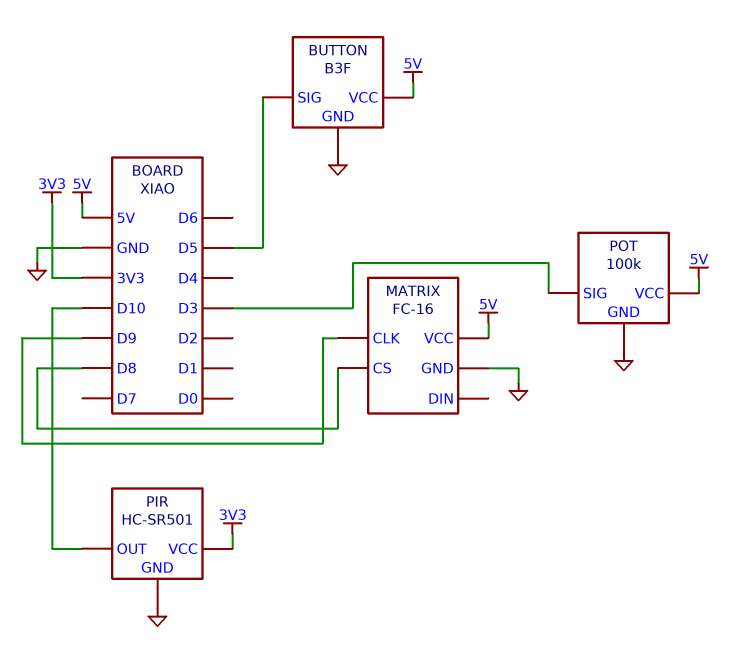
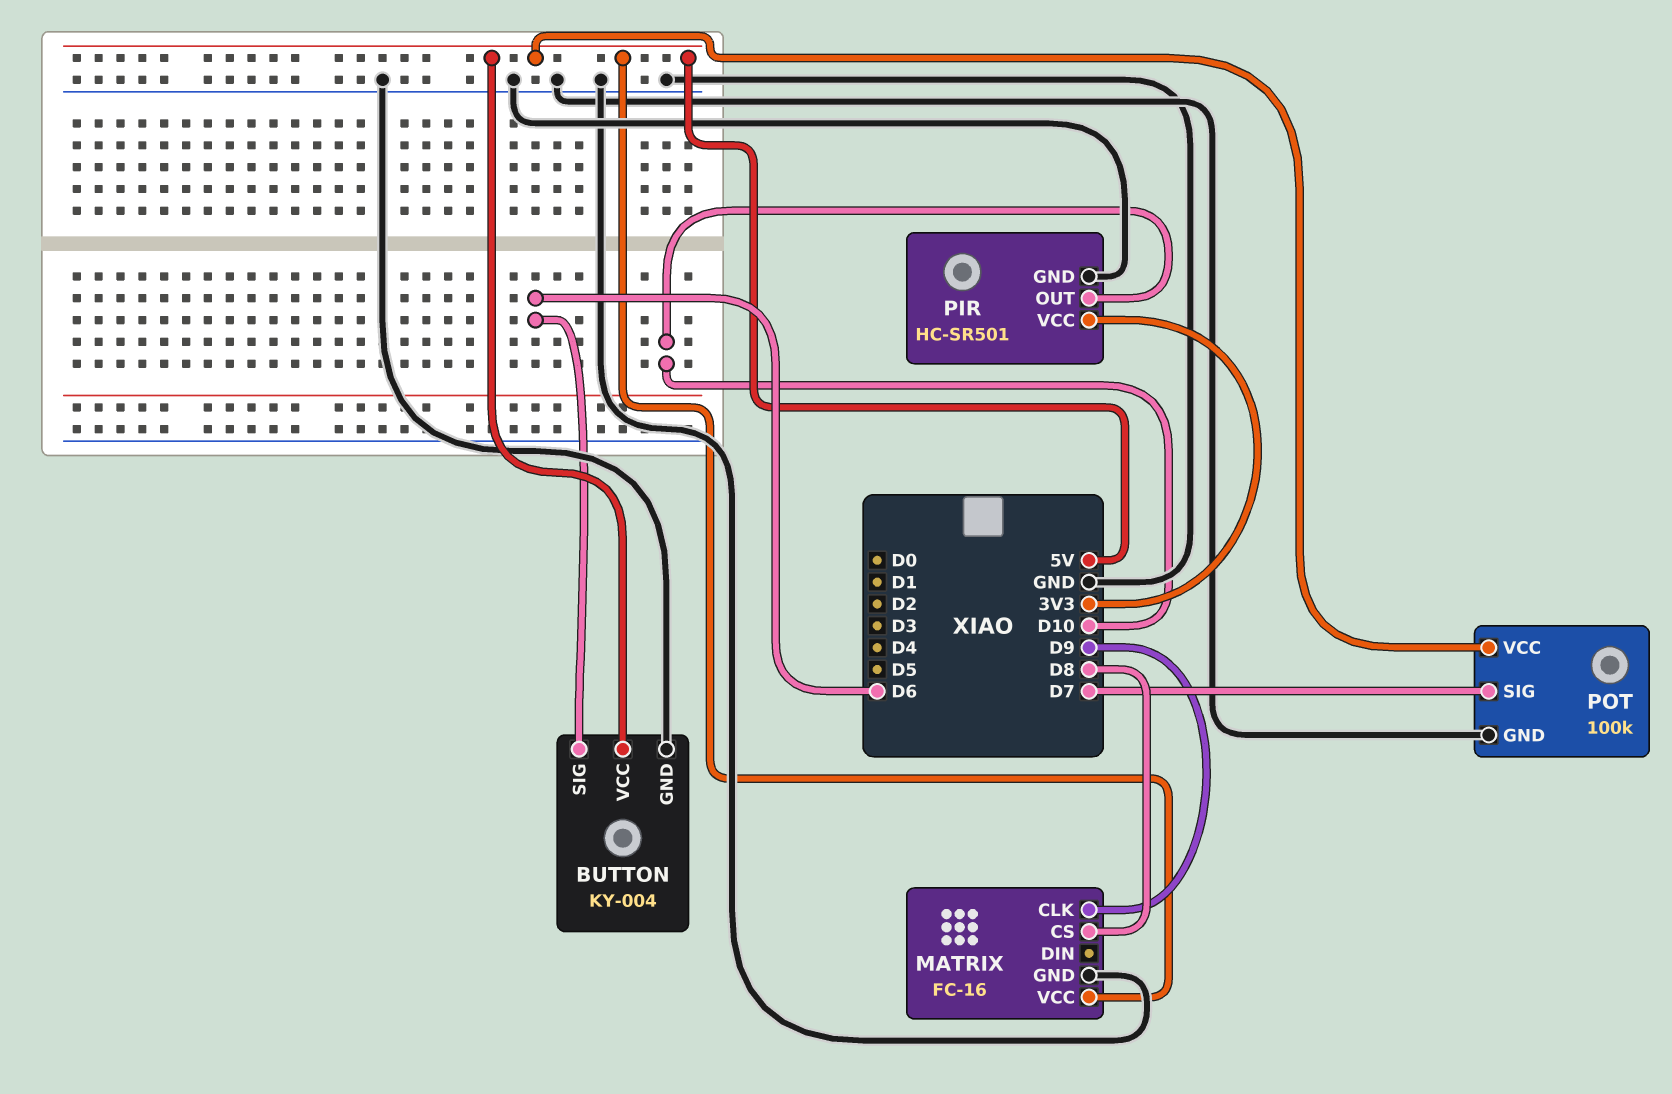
BUTTON: B3F -> KY-004
BUTTON pin SIG: D5 -> D6
POT pin SIG: D3 -> D7

